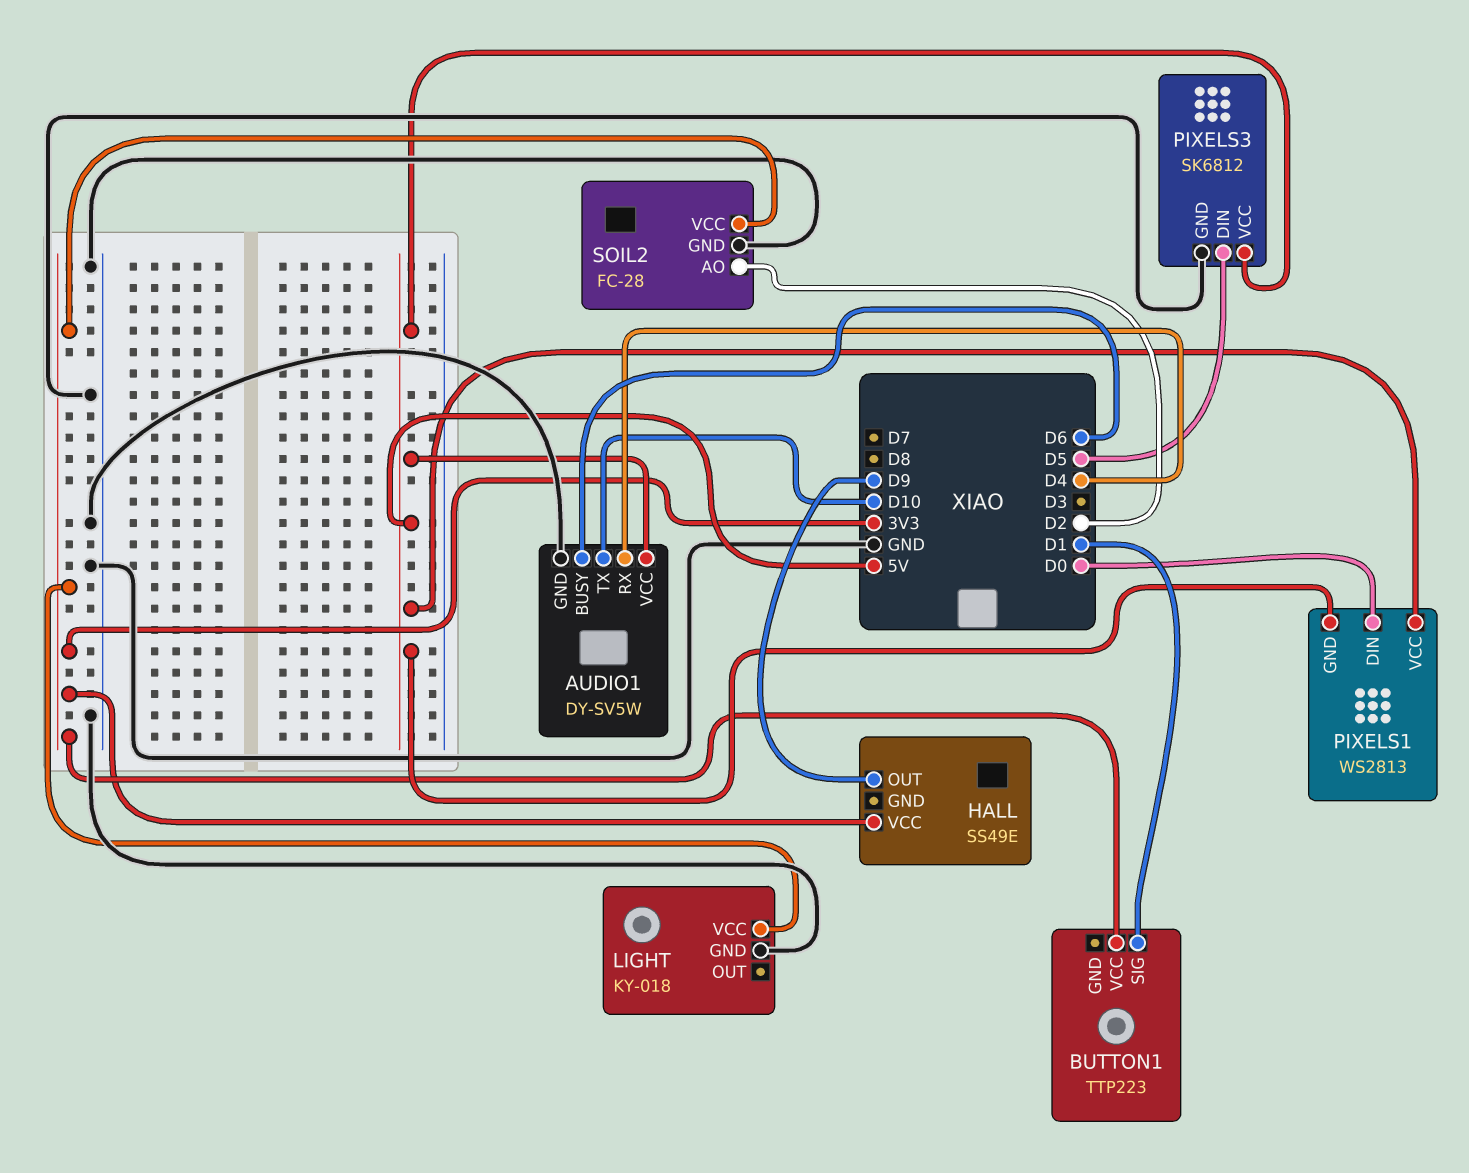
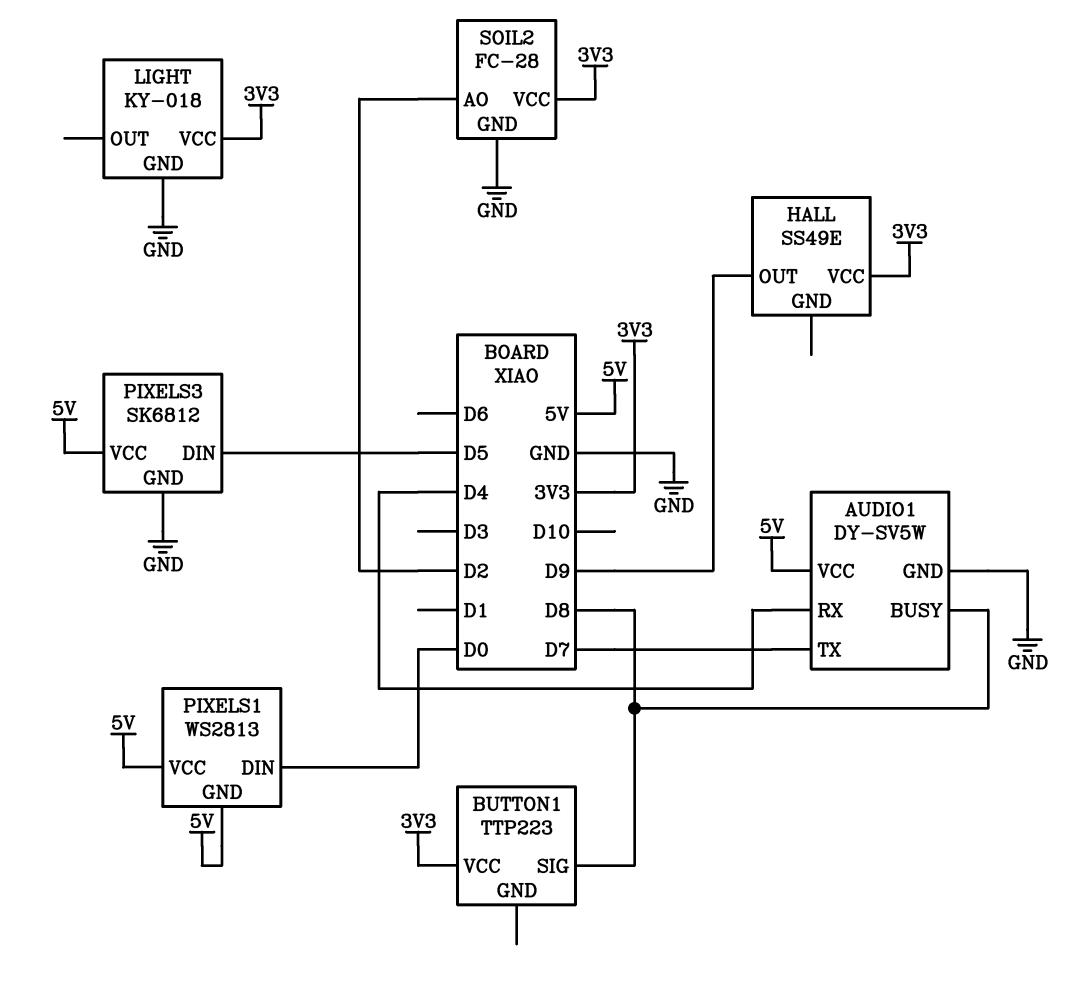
AUDIO1 pin BUSY: D6 -> D8
AUDIO1 pin TX: D10 -> D7
BUTTON1 pin SIG: D1 -> D8

